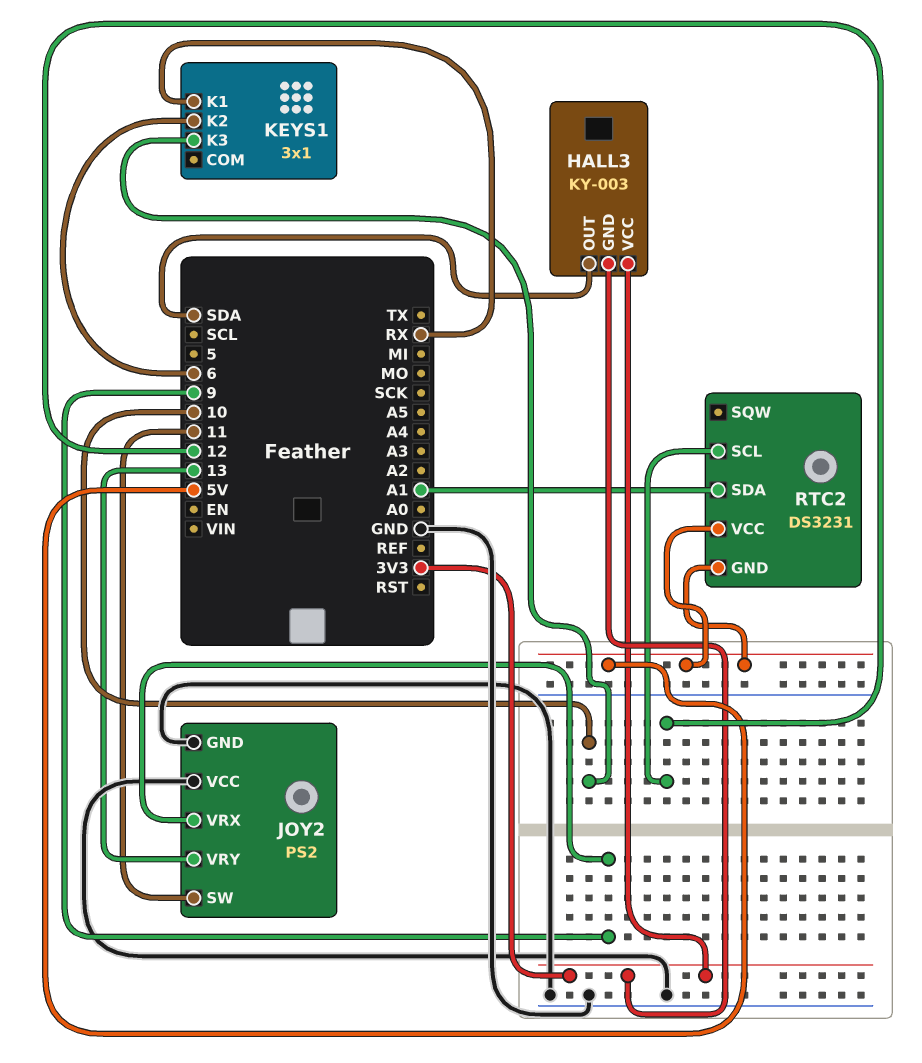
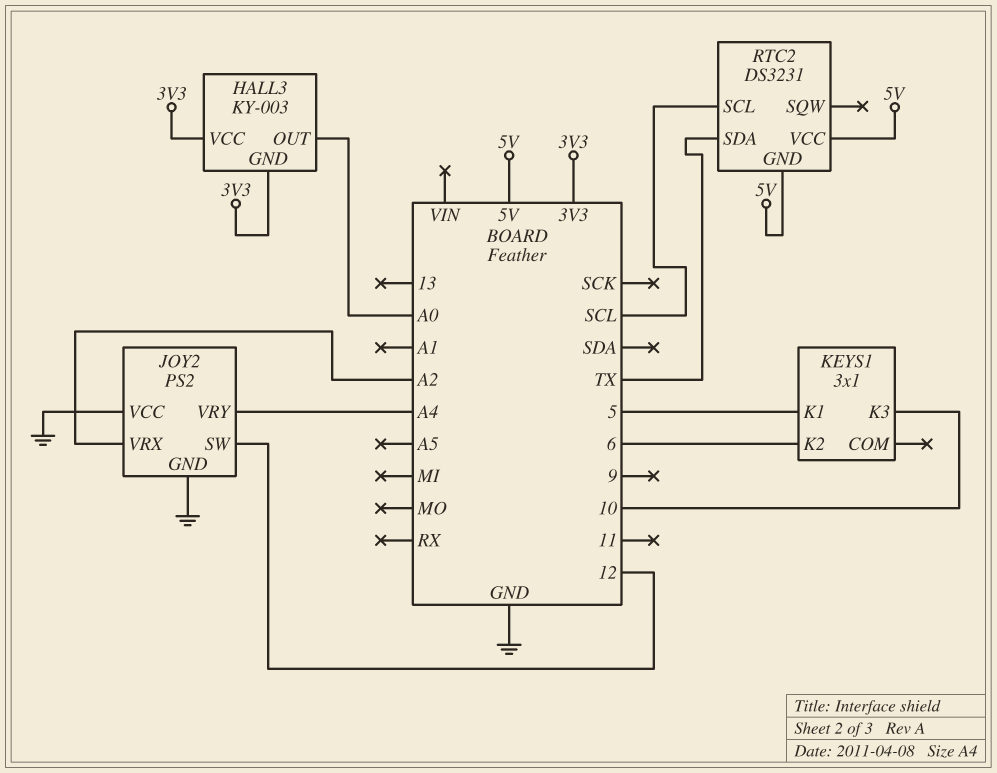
HALL3 pin OUT: SDA -> A0
JOY2 pin SW: 11 -> 12
JOY2 pin VRX: 9 -> A2
JOY2 pin VRY: 13 -> A4
KEYS1 pin K1: RX -> 5
RTC2 pin SCL: 12 -> SCL
RTC2 pin SDA: A1 -> TX

